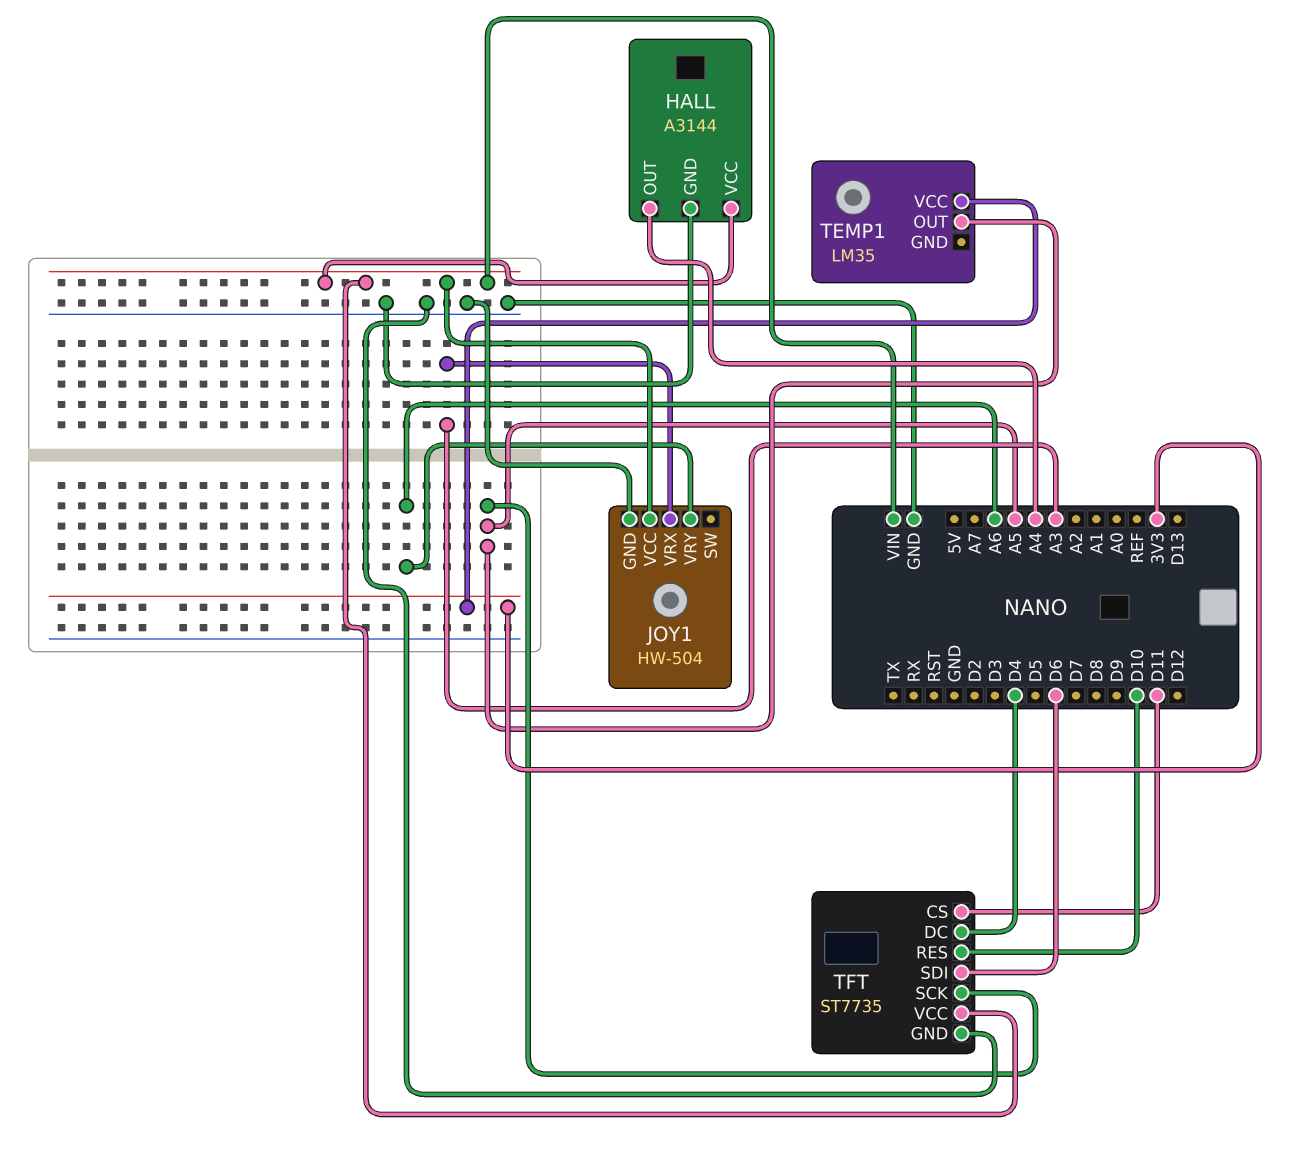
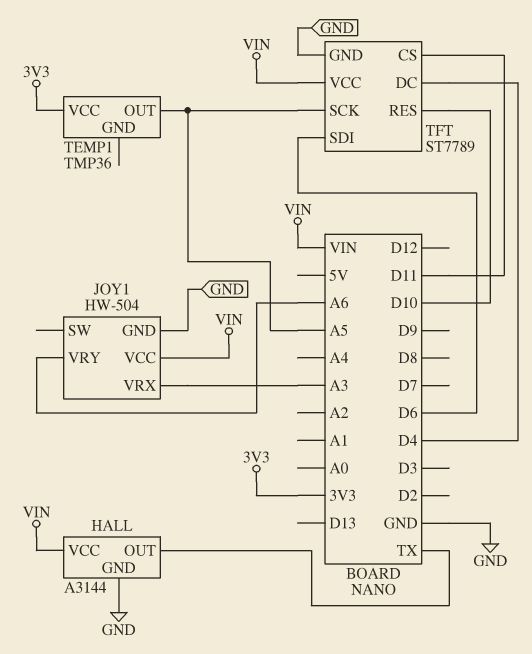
HALL pin OUT: A4 -> TX
TEMP1: LM35 -> TMP36
TFT: ST7735 -> ST7789

